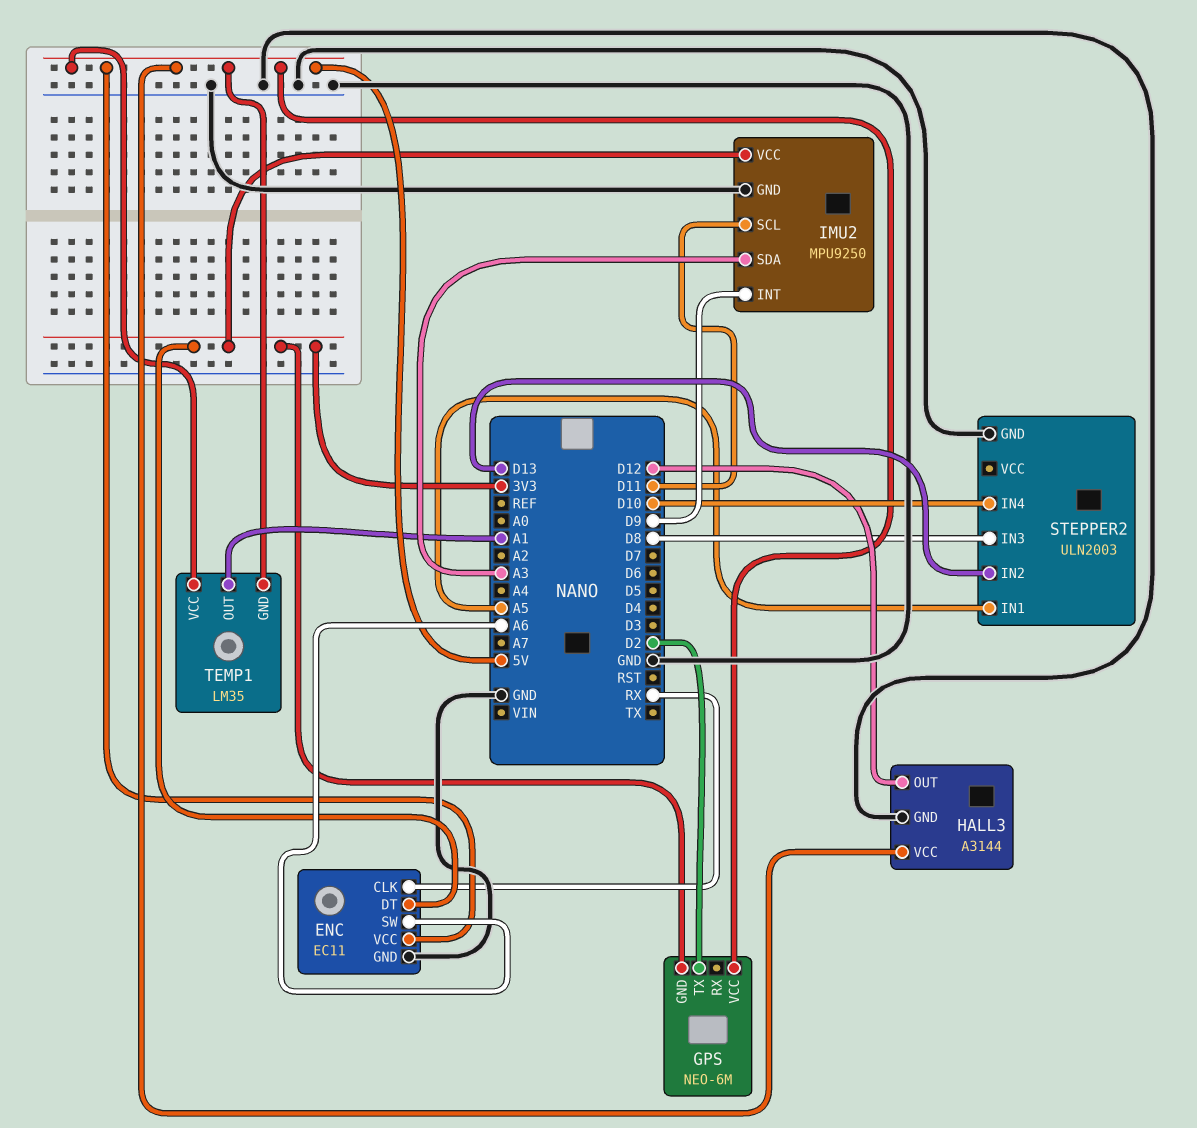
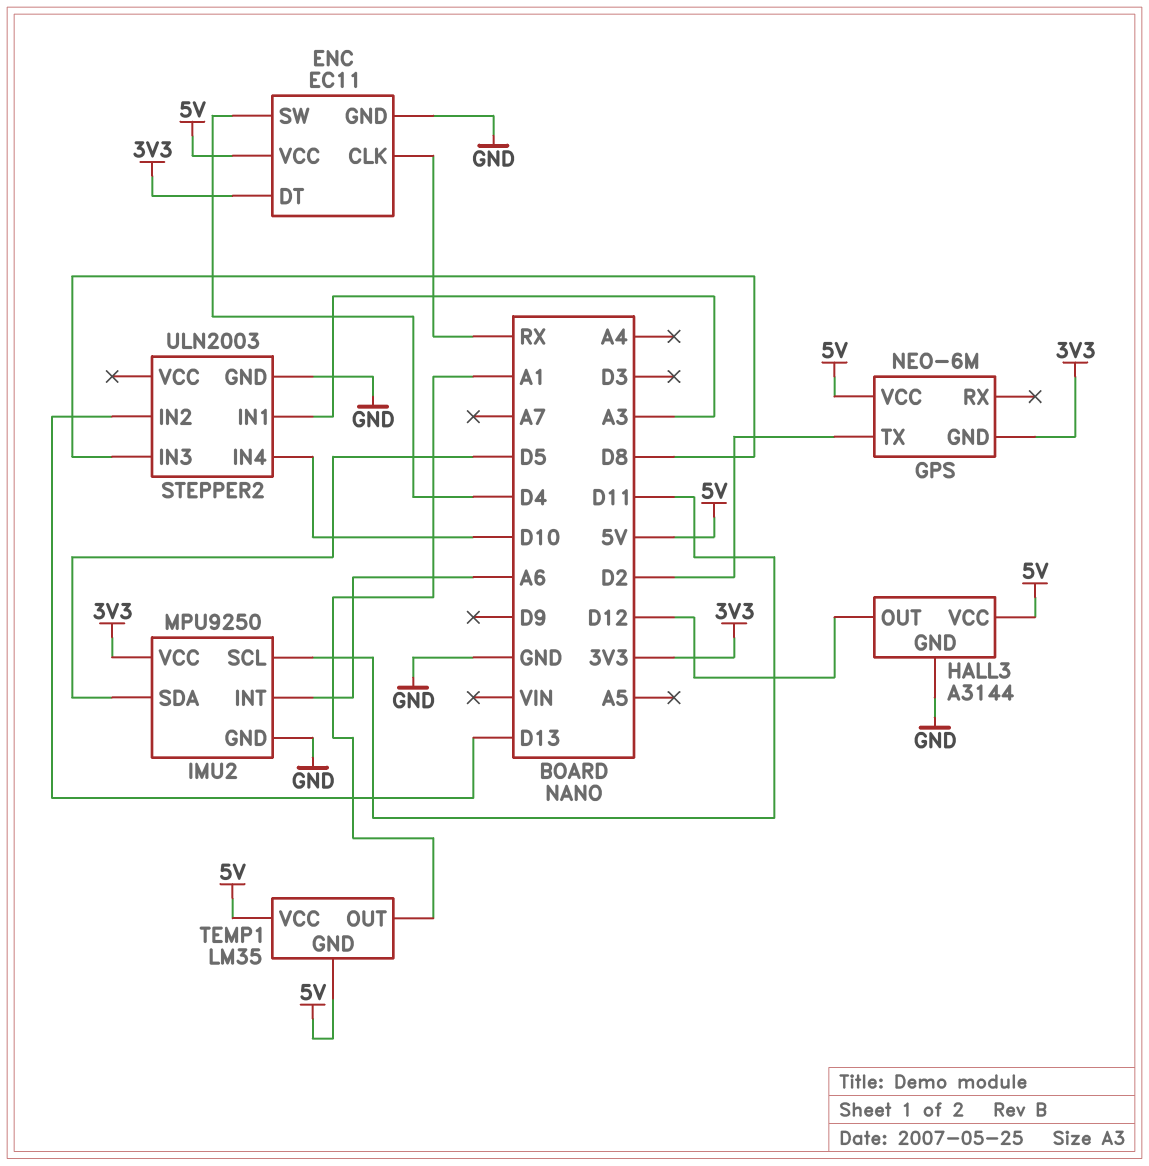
ENC pin SW: A6 -> D4
IMU2 pin INT: D9 -> A6
IMU2 pin SDA: A3 -> D5
STEPPER2 pin IN1: A5 -> A3

